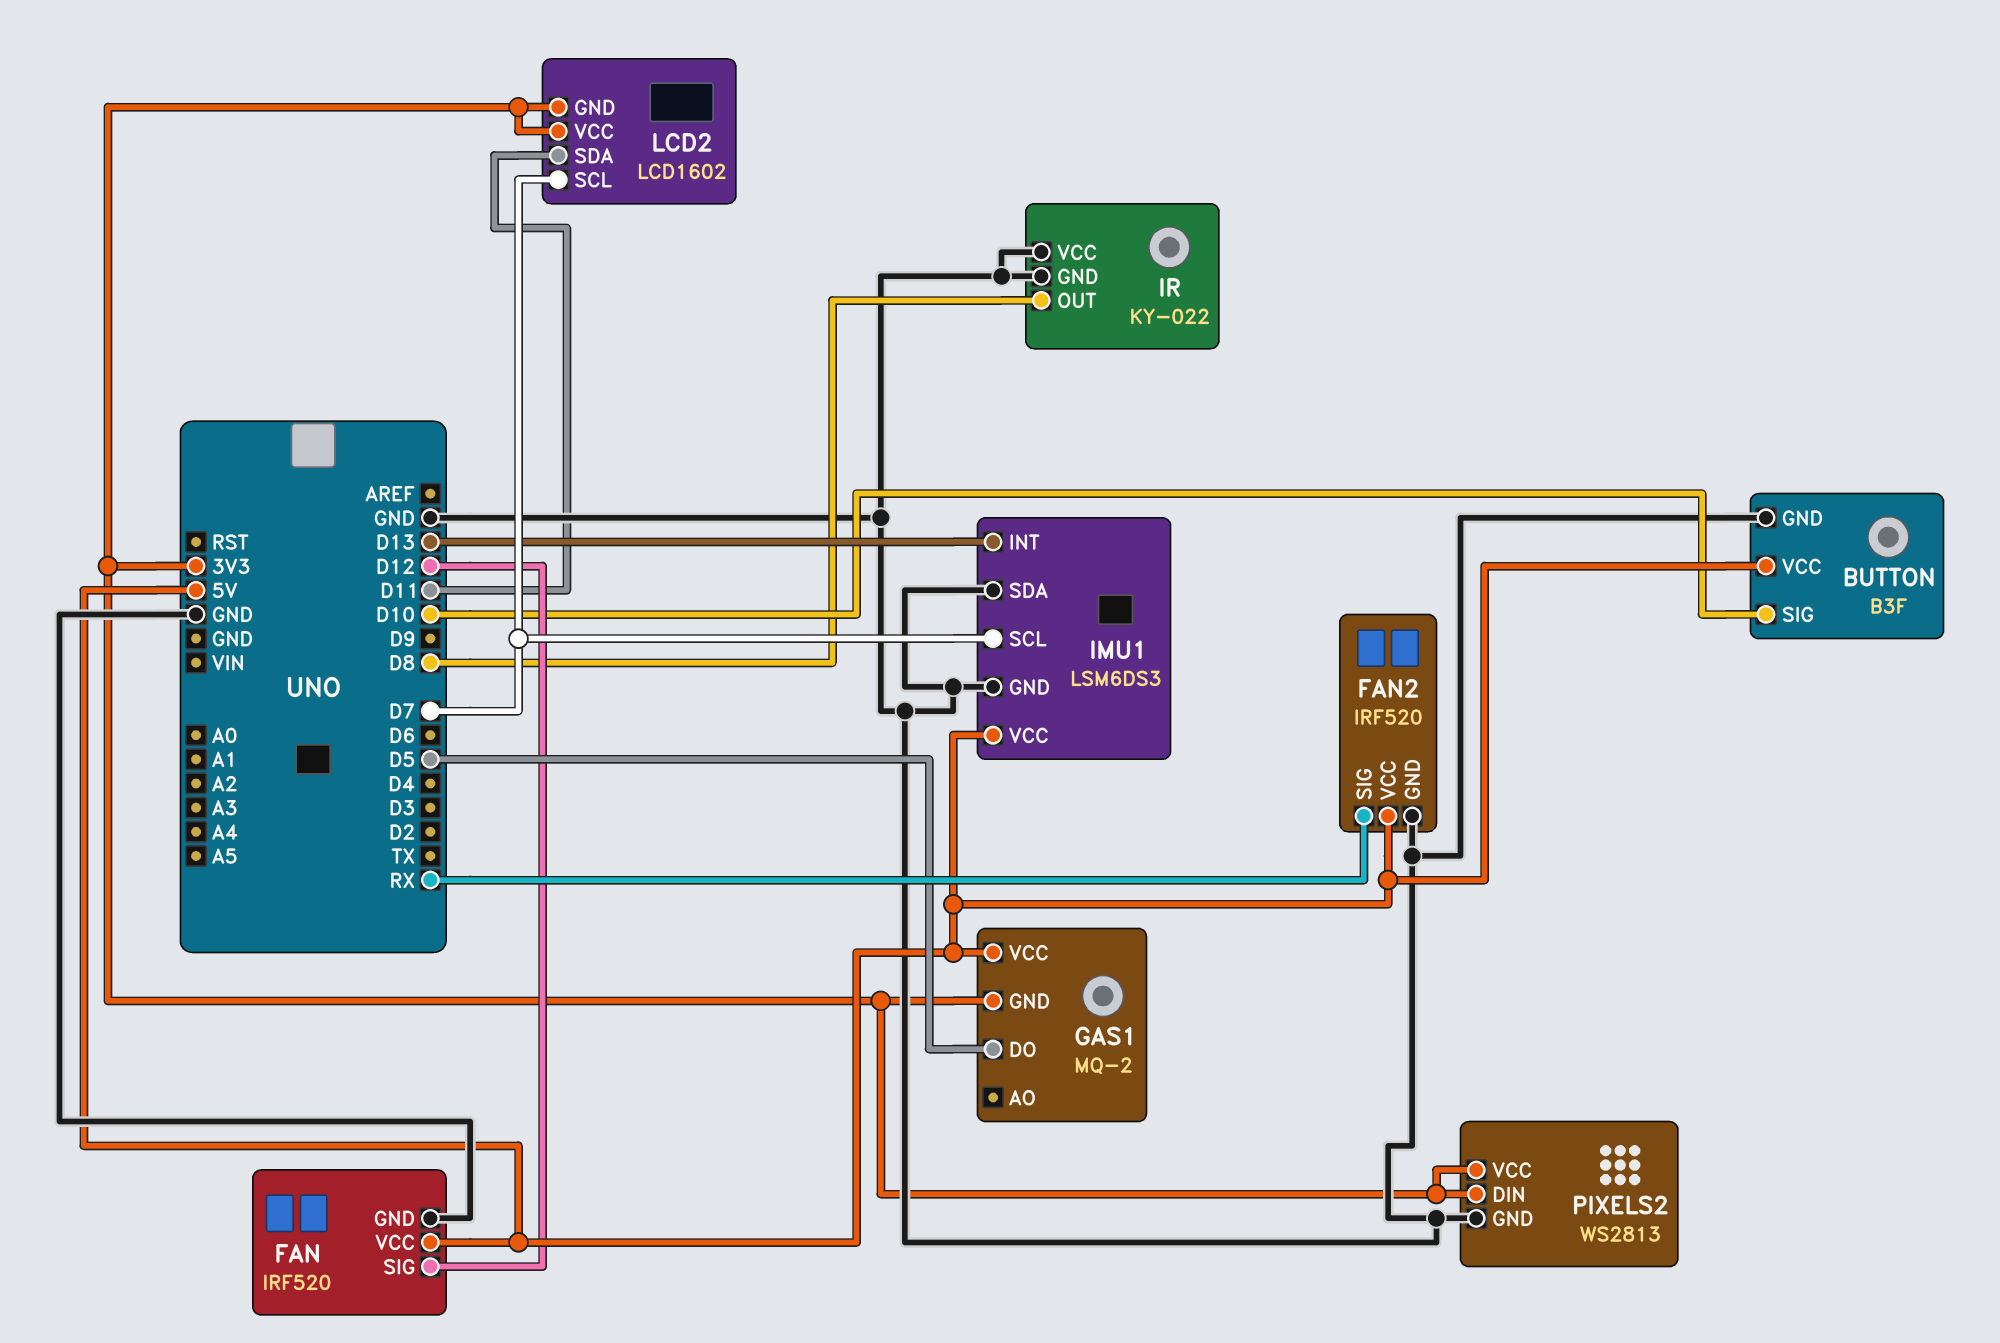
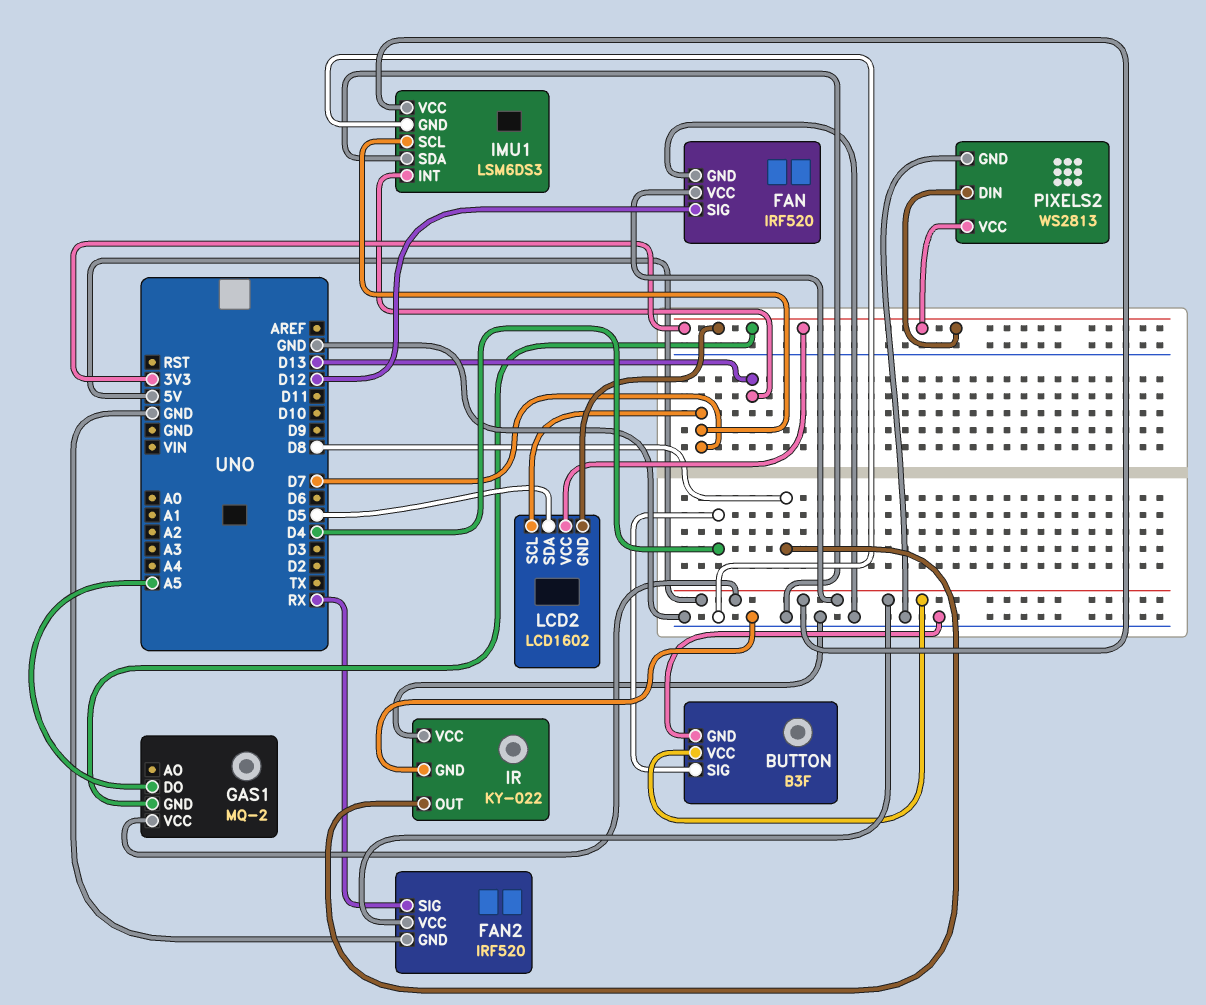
BUTTON pin SIG: D10 -> D4
GAS1 pin DO: D5 -> A5
LCD2 pin SDA: D11 -> D5

